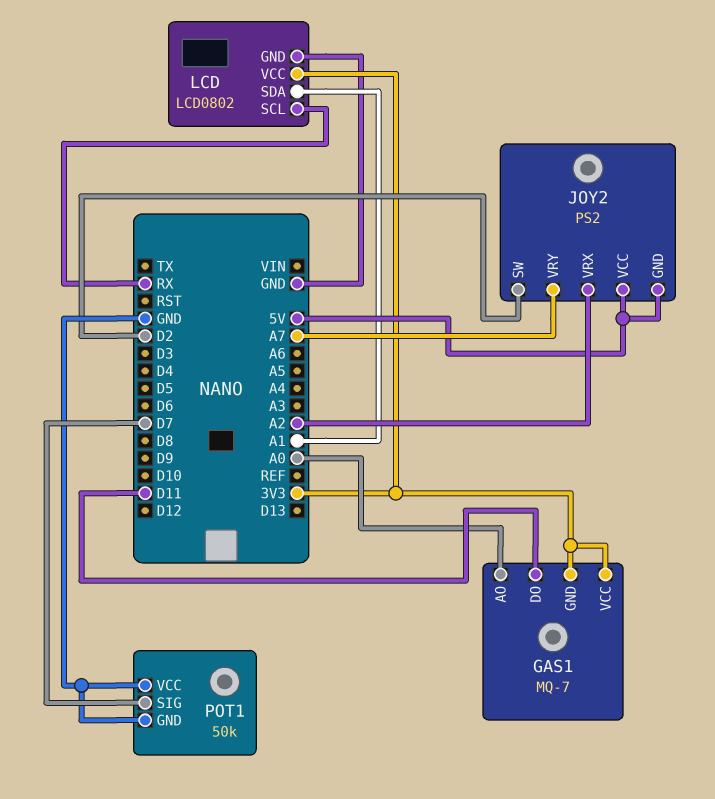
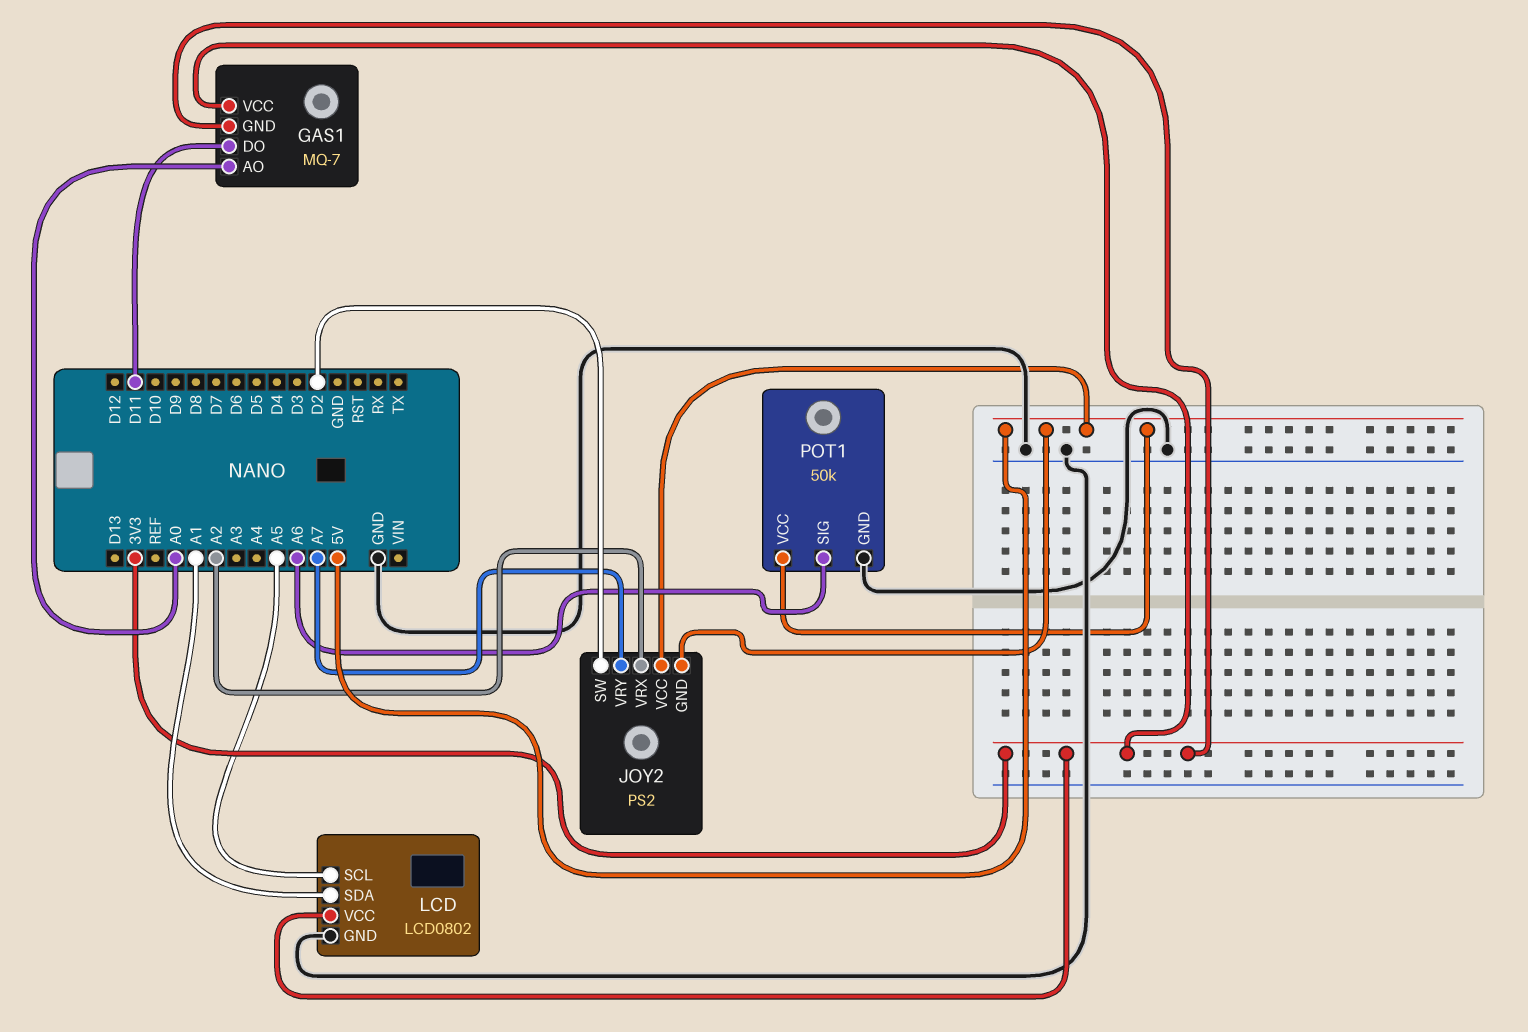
LCD pin SCL: RX -> A5
POT1 pin SIG: D7 -> A6
POT1 pin VCC: GND -> 5V

